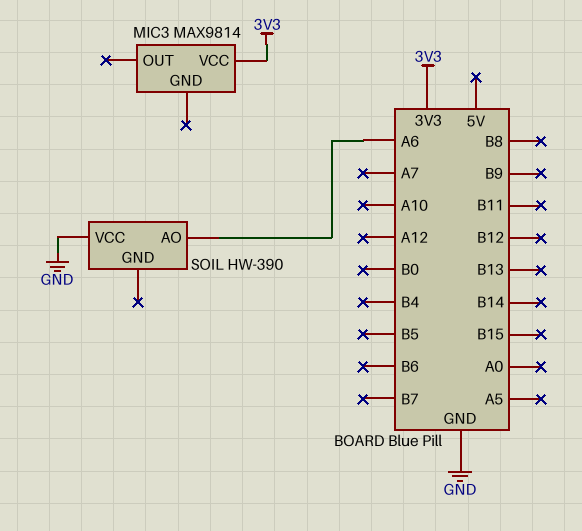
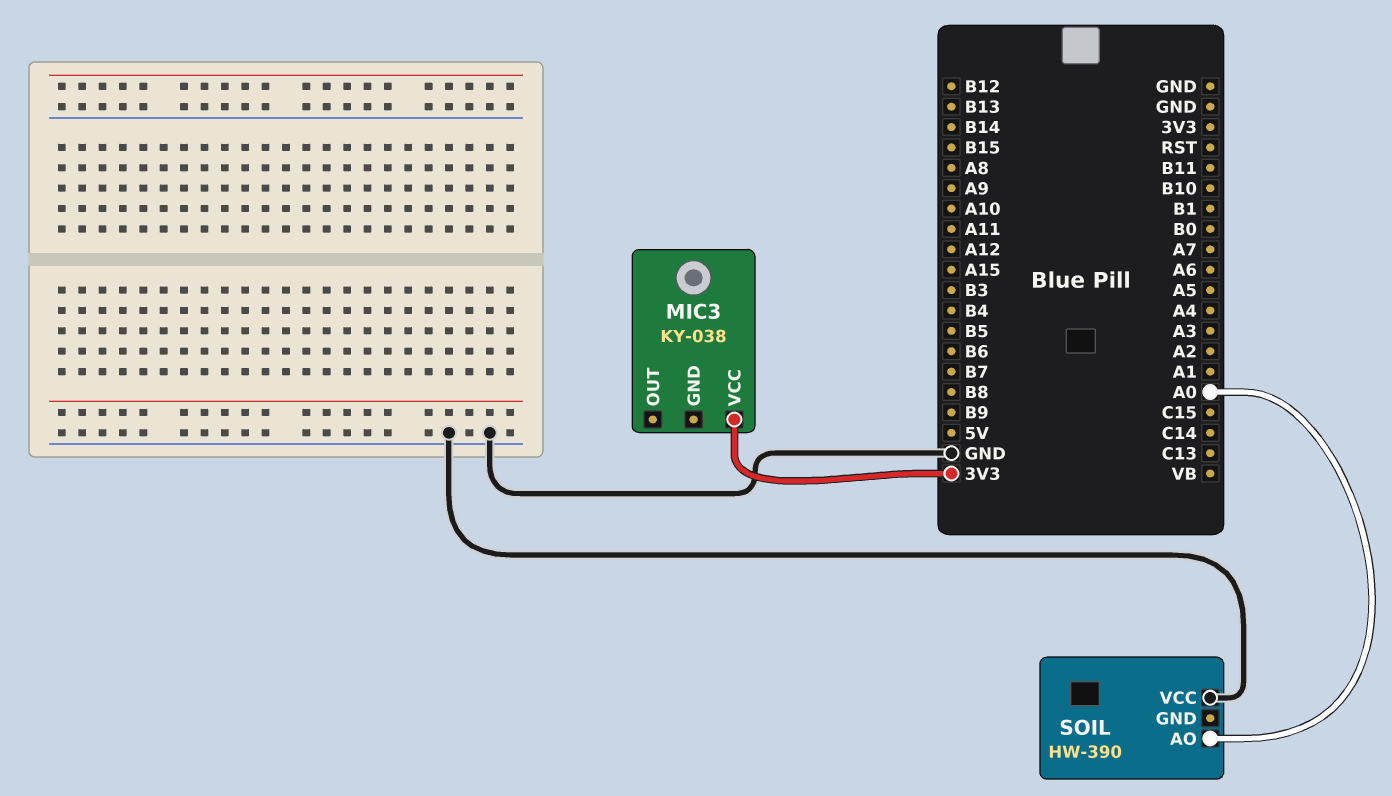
MIC3: MAX9814 -> KY-038
SOIL pin AO: A6 -> A0

